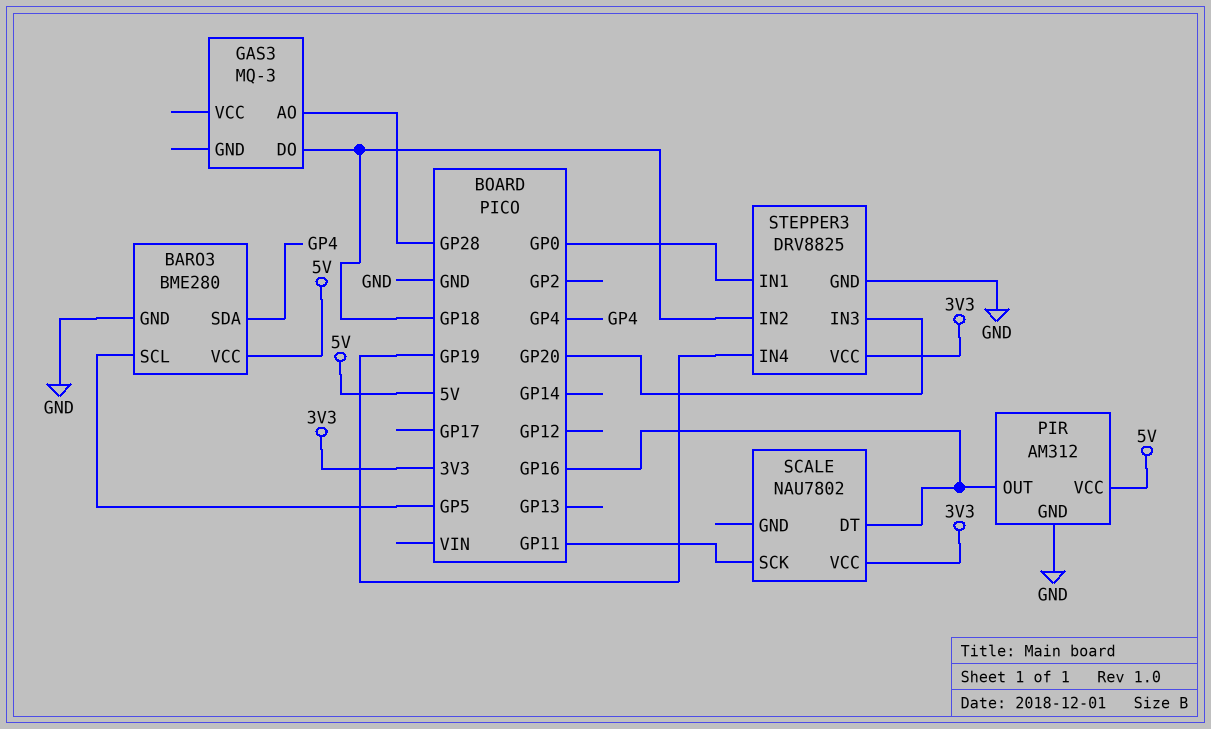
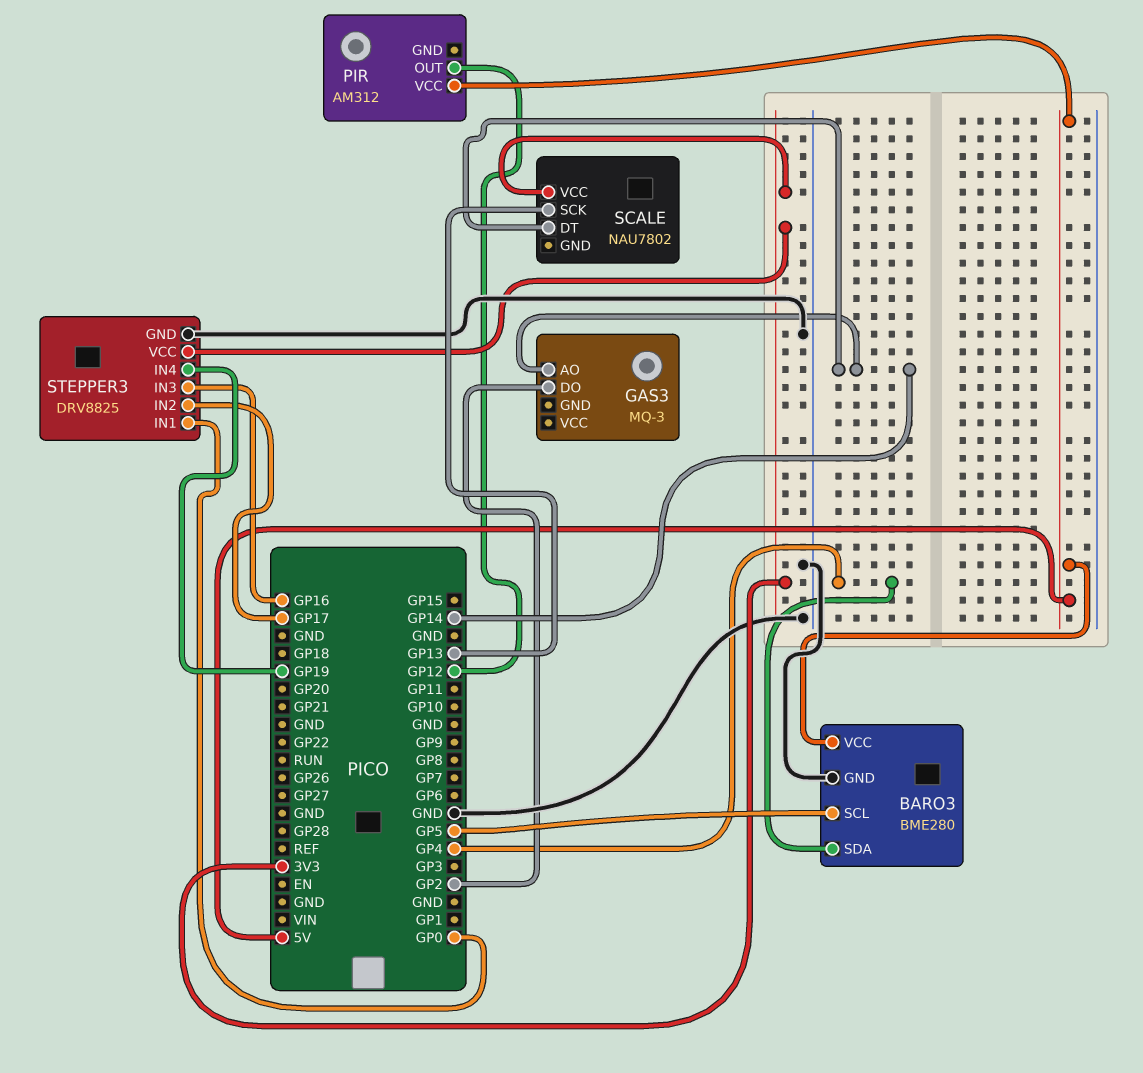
GAS3 pin AO: GP28 -> GP14
GAS3 pin DO: GP18 -> GP2
PIR pin GND: GND -> none
PIR pin OUT: GP16 -> GP12
SCALE pin DT: GP16 -> GP14
SCALE pin SCK: GP11 -> GP13
STEPPER3 pin IN2: GP18 -> GP17
STEPPER3 pin IN3: GP20 -> GP16

